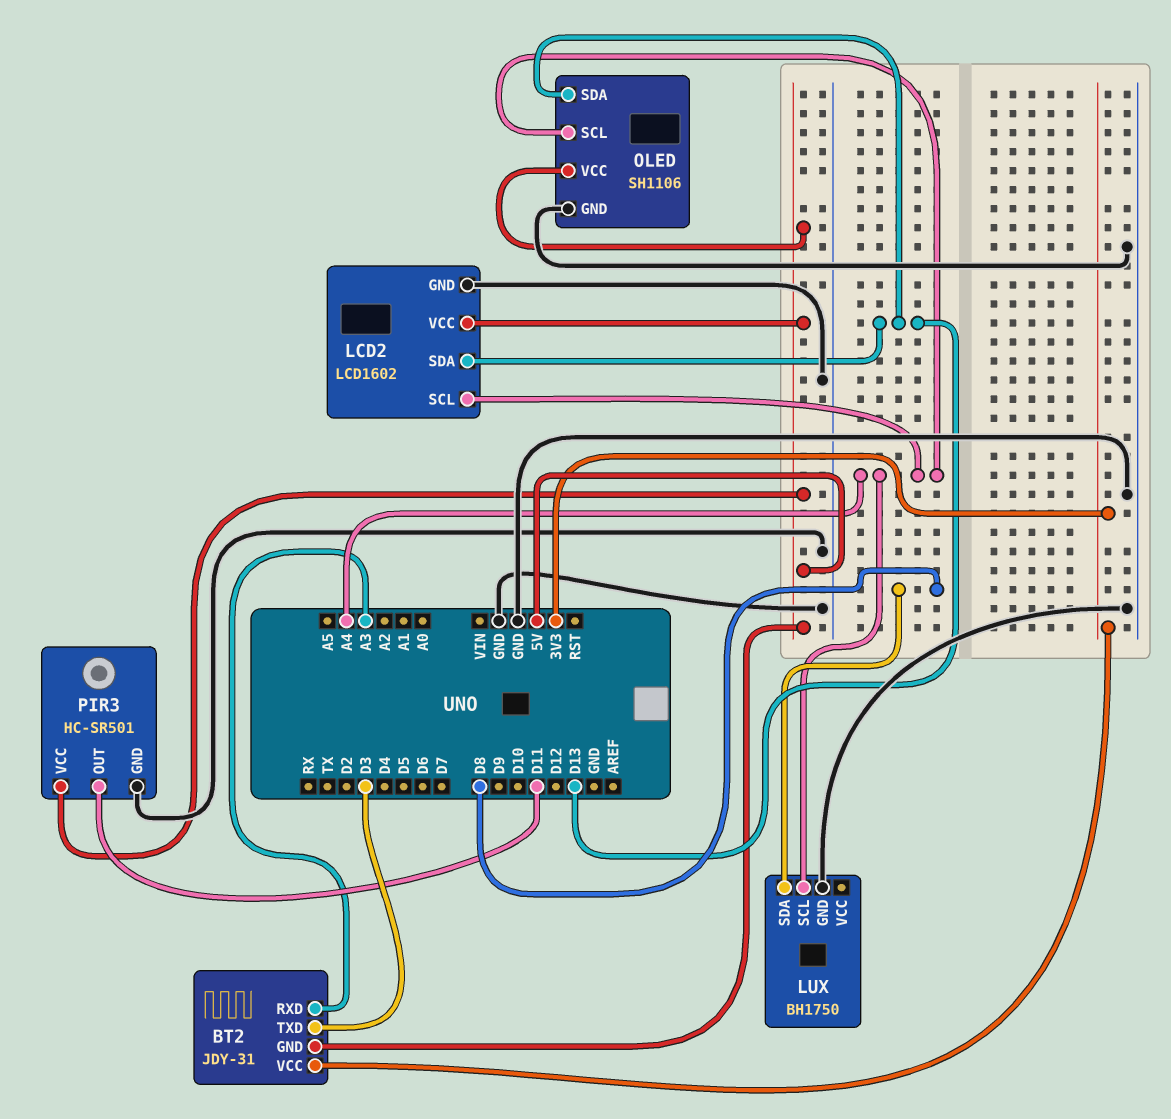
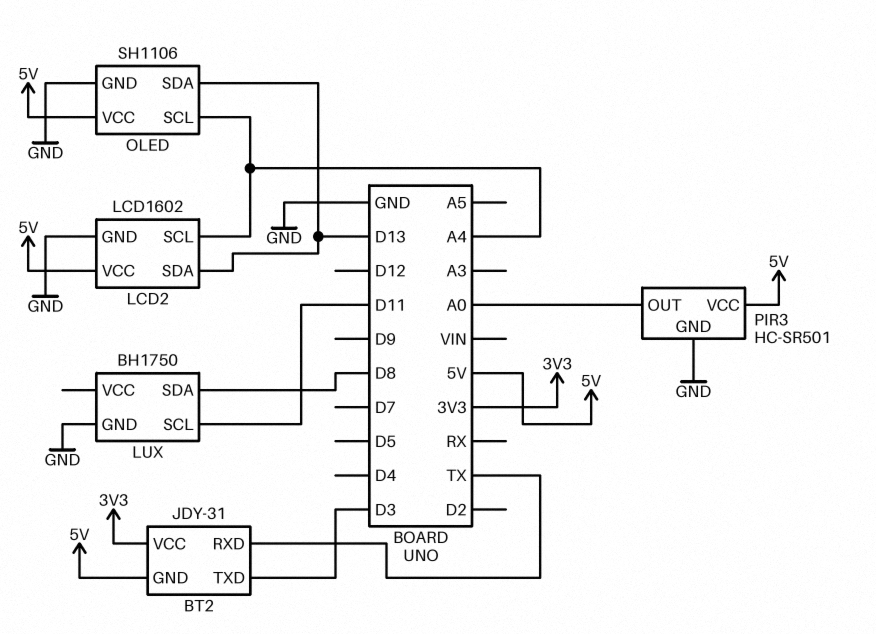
BT2 pin RXD: A3 -> TX
LUX pin SCL: A4 -> D11
PIR3 pin OUT: D11 -> A0

